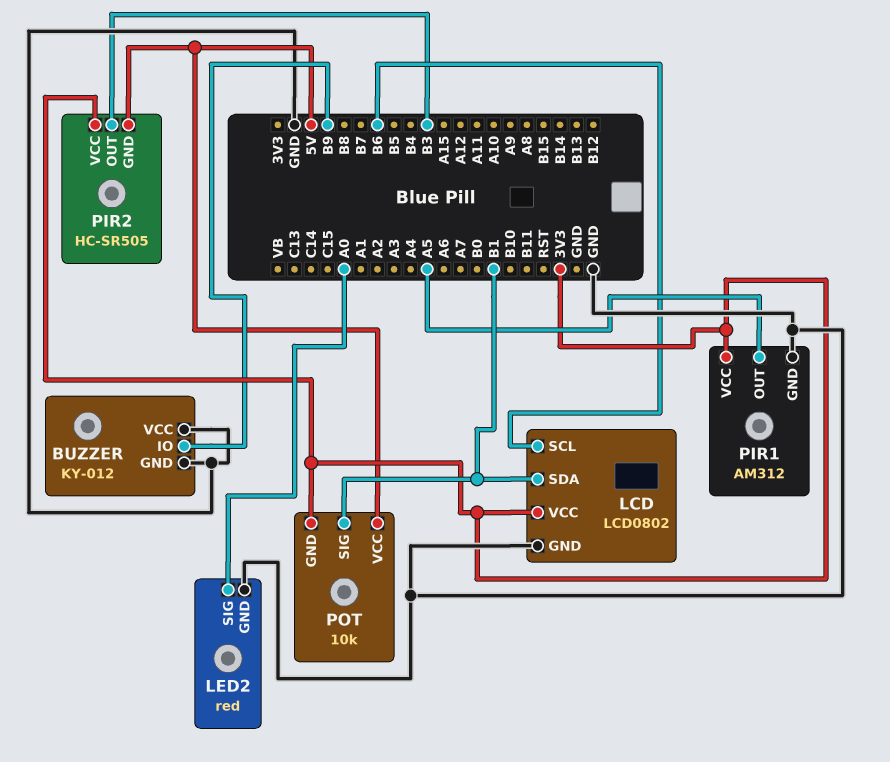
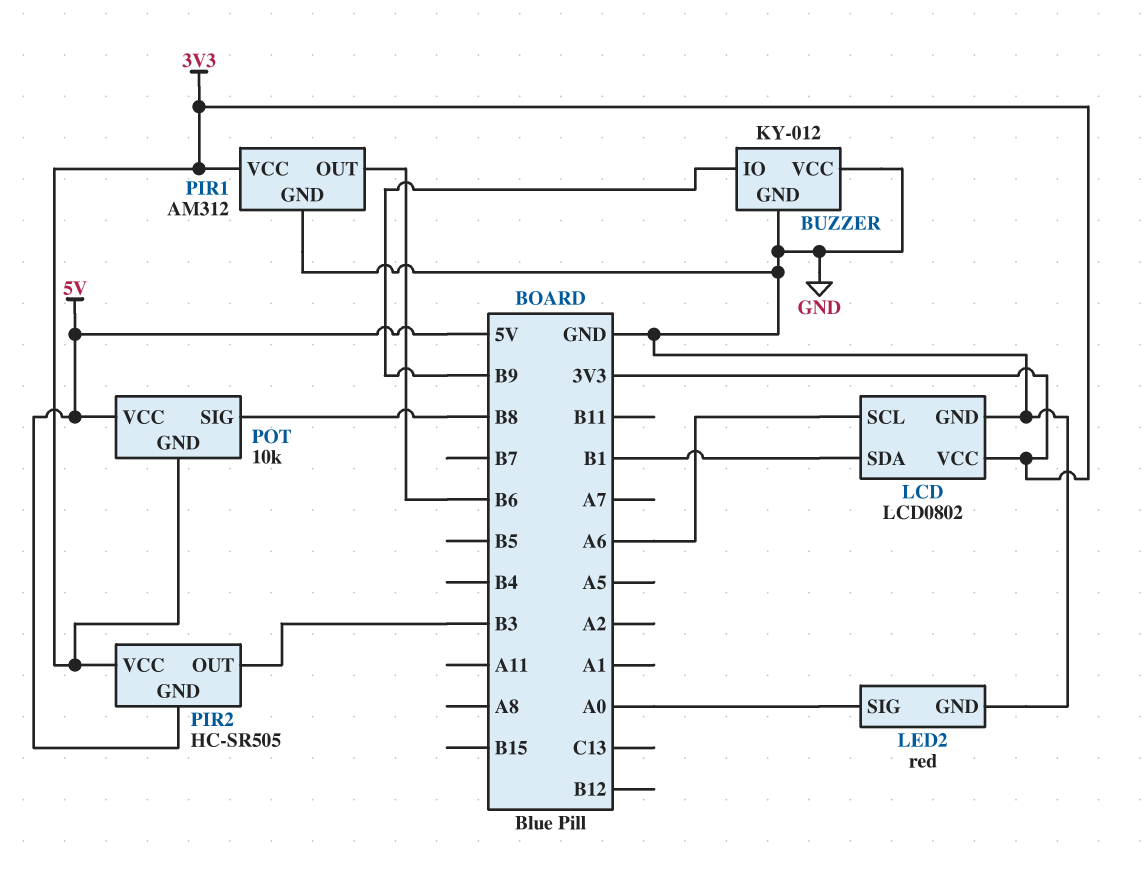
LCD pin SCL: B6 -> A6
PIR1 pin OUT: A5 -> B6
POT pin SIG: B1 -> B8

